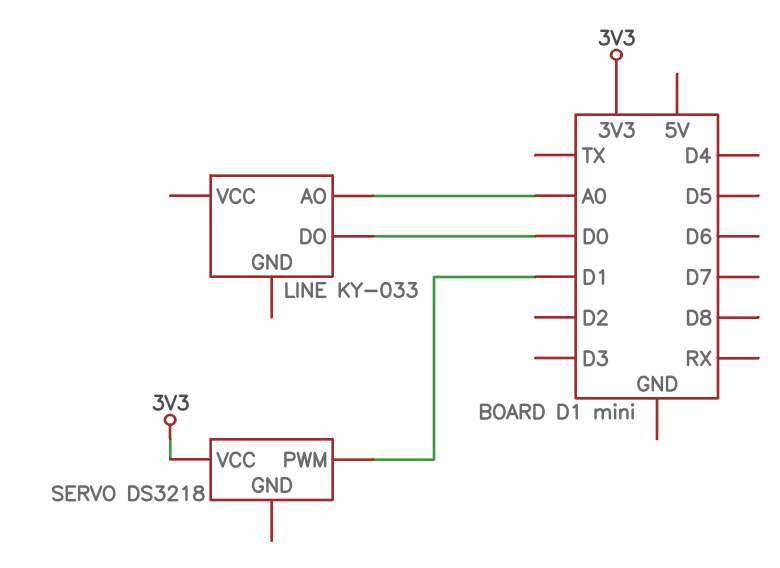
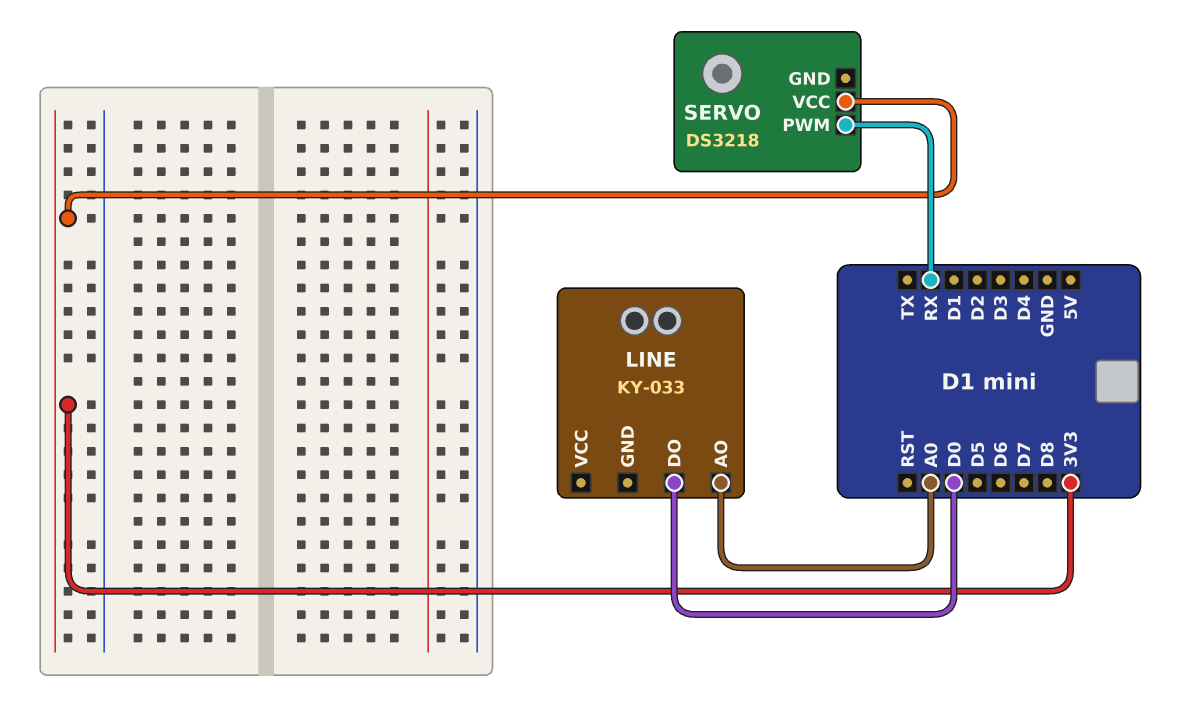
SERVO pin PWM: D1 -> RX

